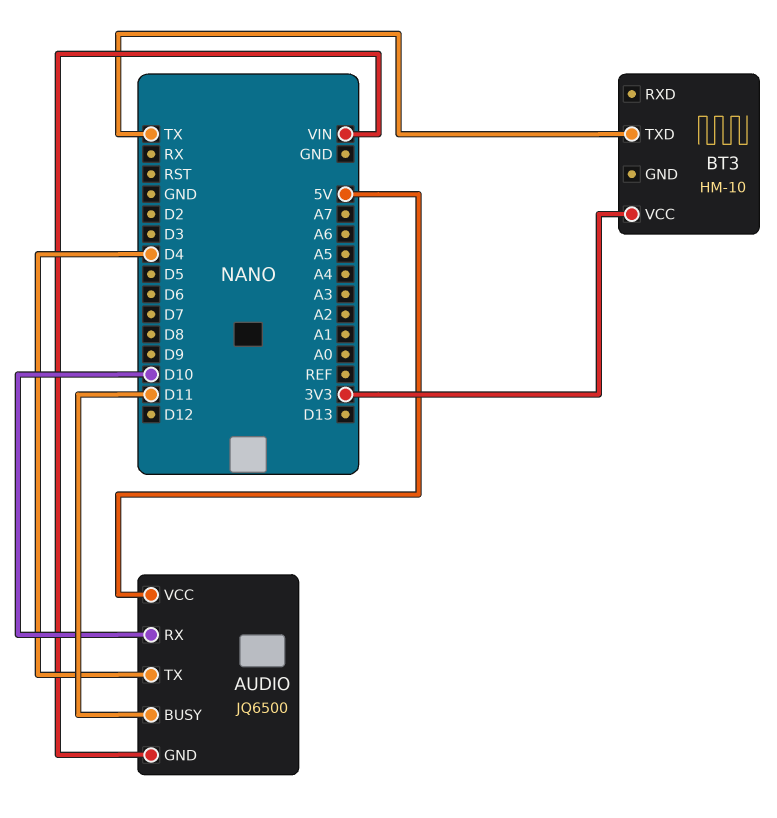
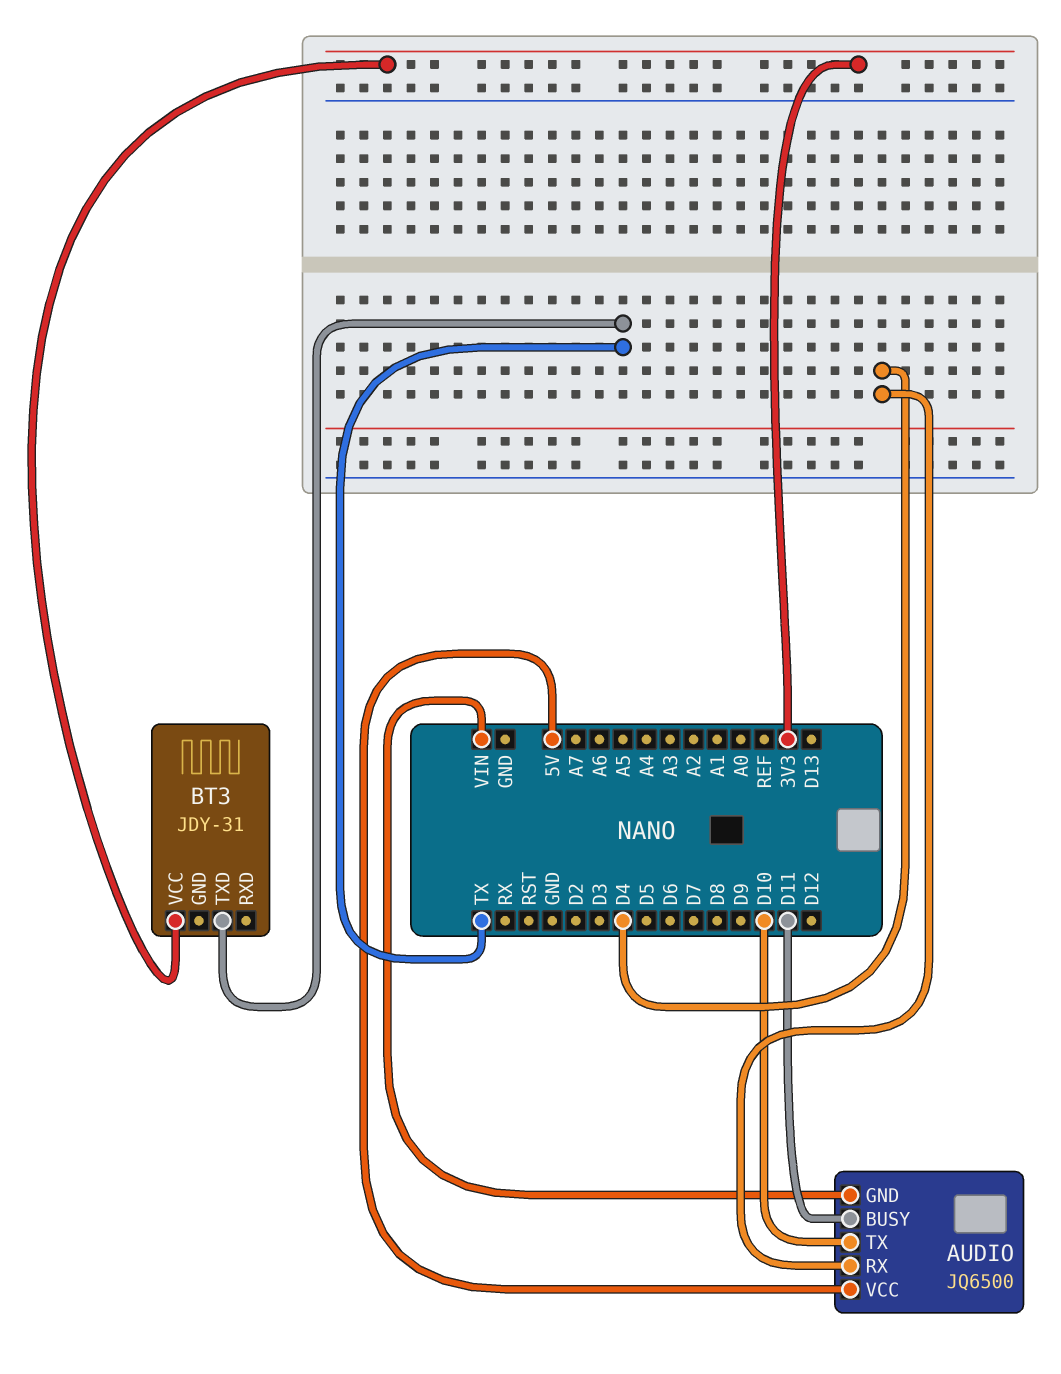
AUDIO pin RX: D10 -> D4
AUDIO pin TX: D4 -> D10
BT3: HM-10 -> JDY-31

